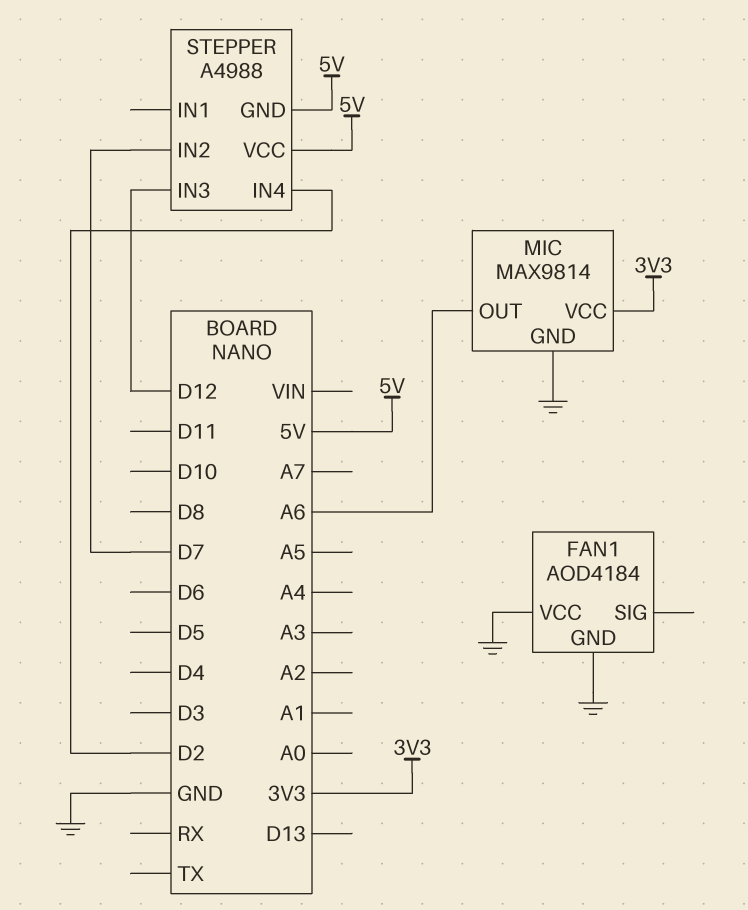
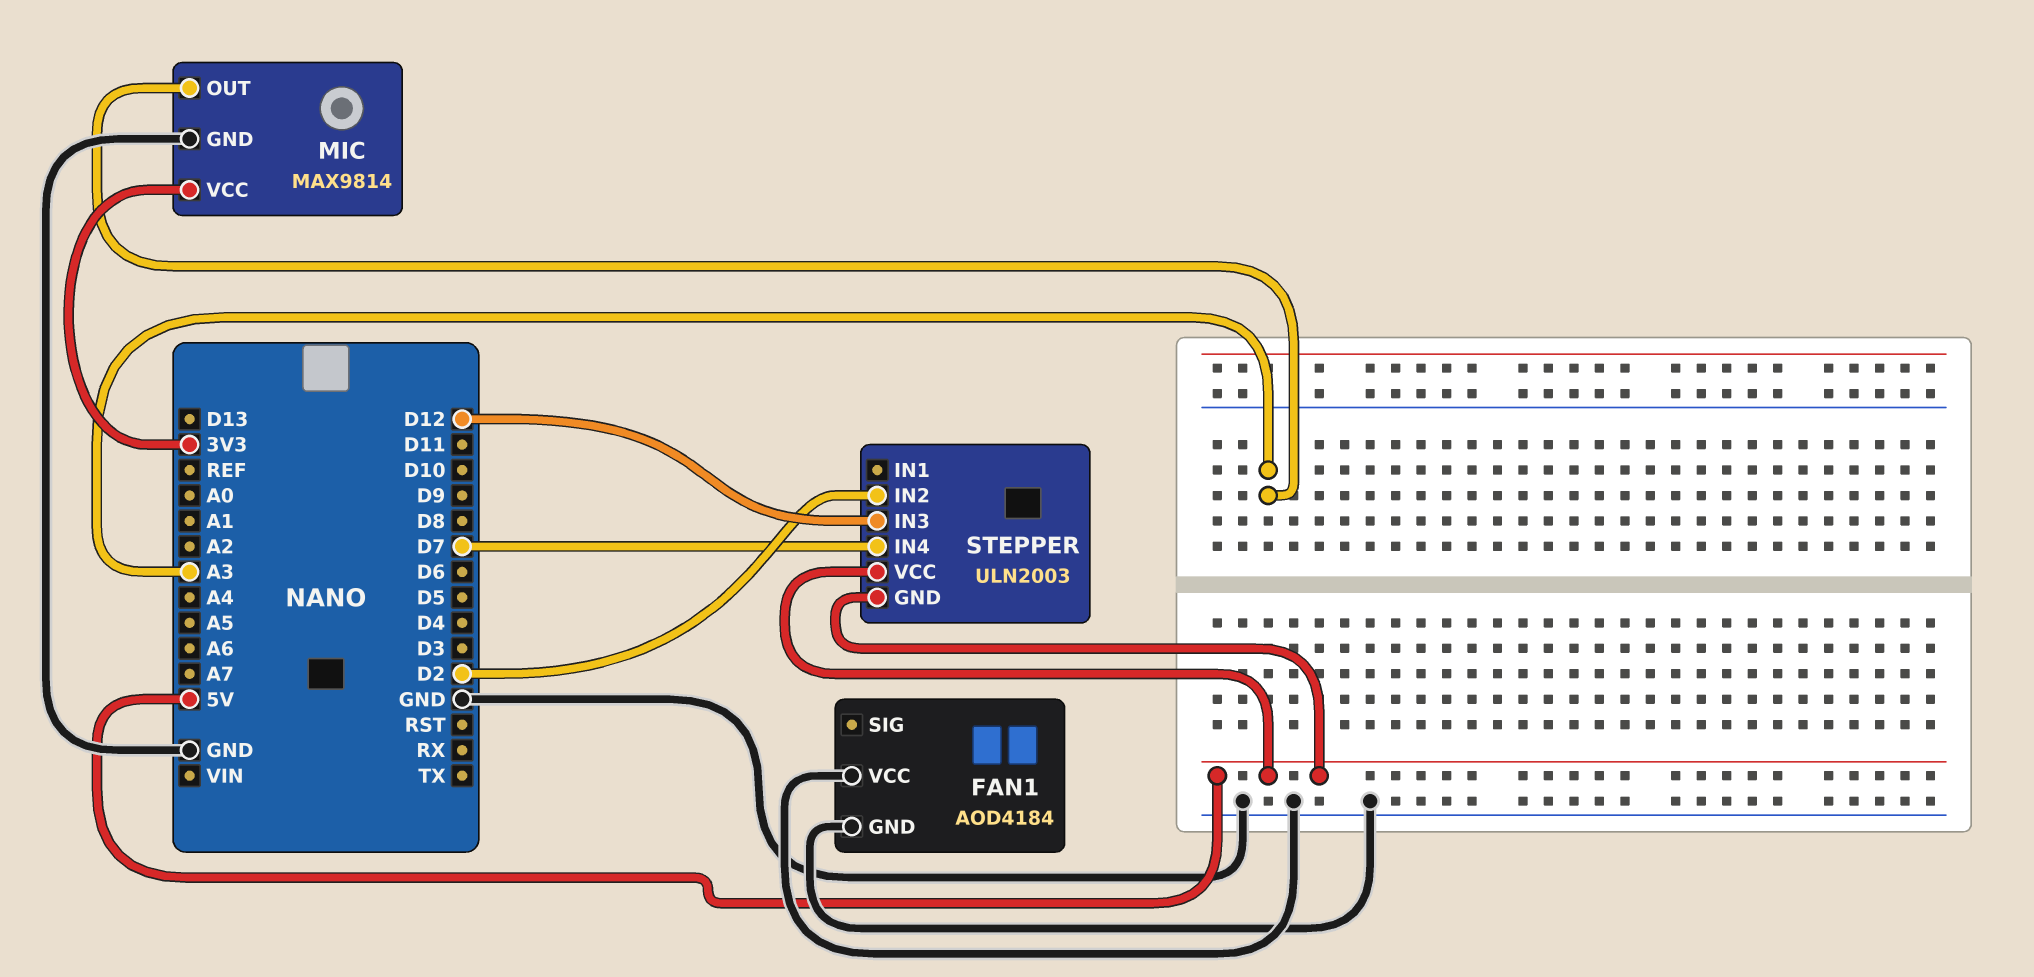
MIC pin OUT: A6 -> A3
STEPPER: A4988 -> ULN2003
STEPPER pin IN2: D7 -> D2
STEPPER pin IN4: D2 -> D7

